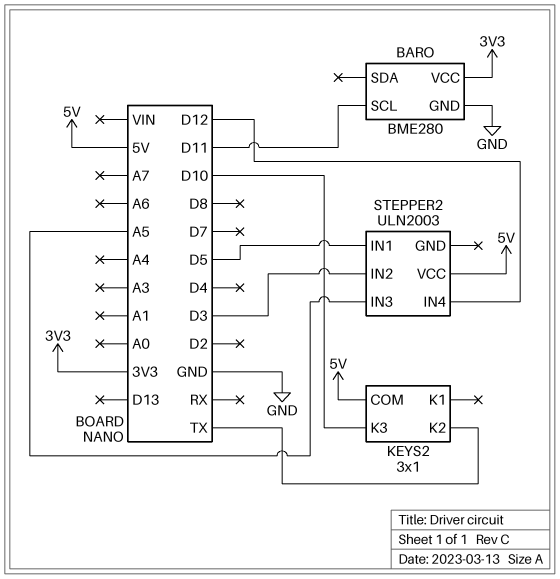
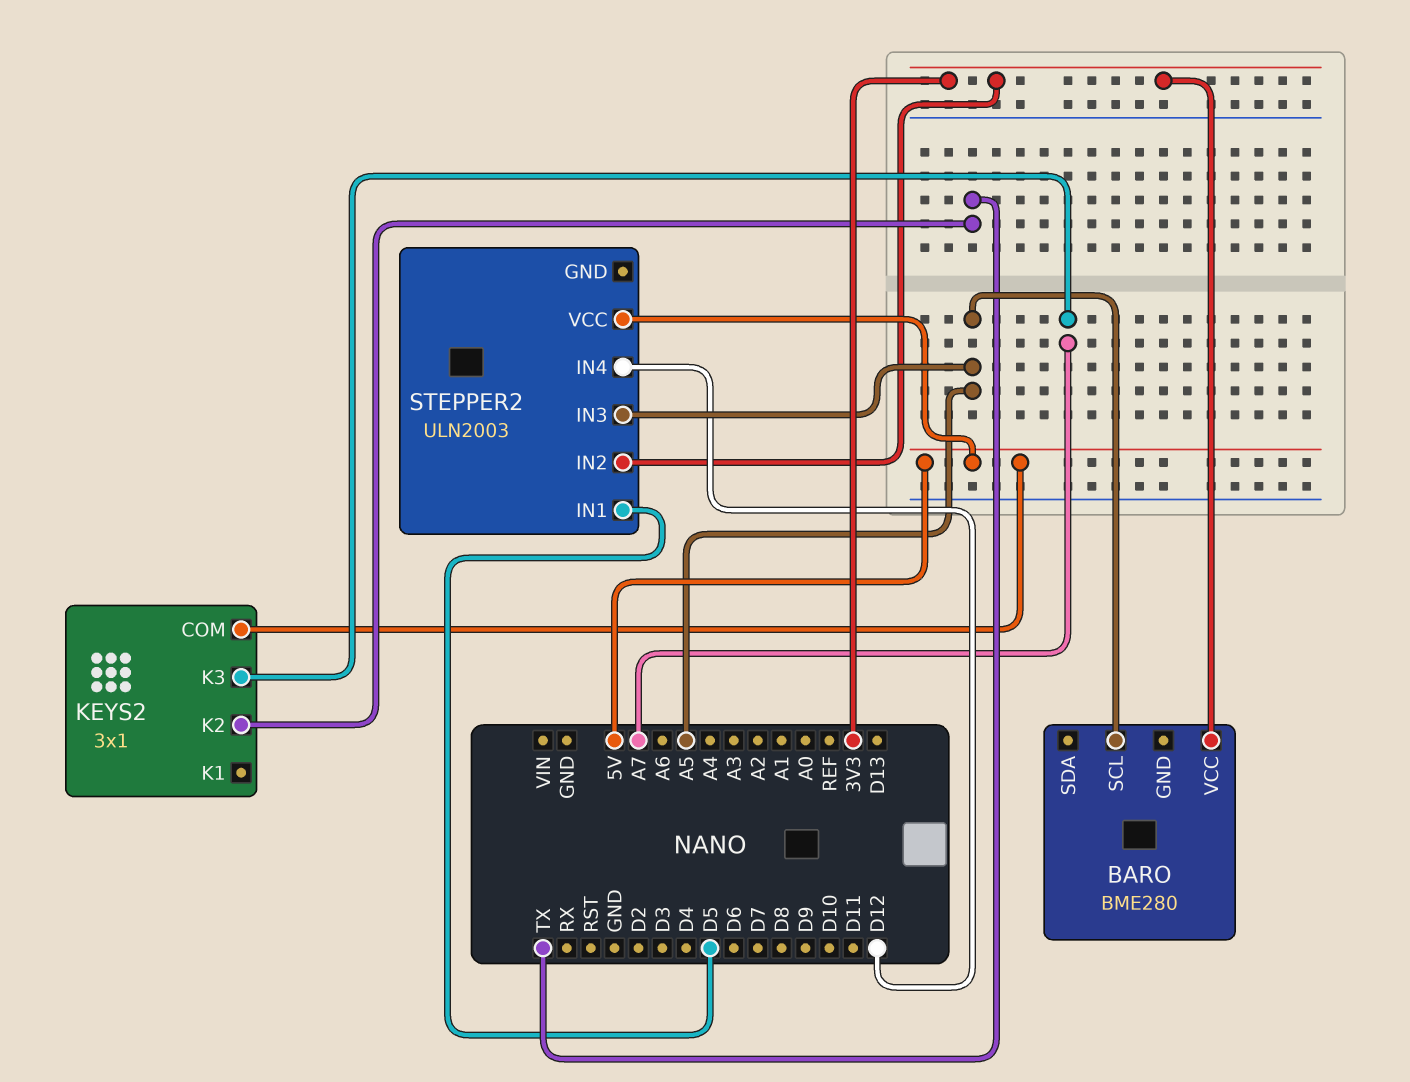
BARO pin GND: GND -> none
BARO pin SCL: D11 -> A5
KEYS2 pin K3: D10 -> A7
STEPPER2 pin IN2: D3 -> 3V3

